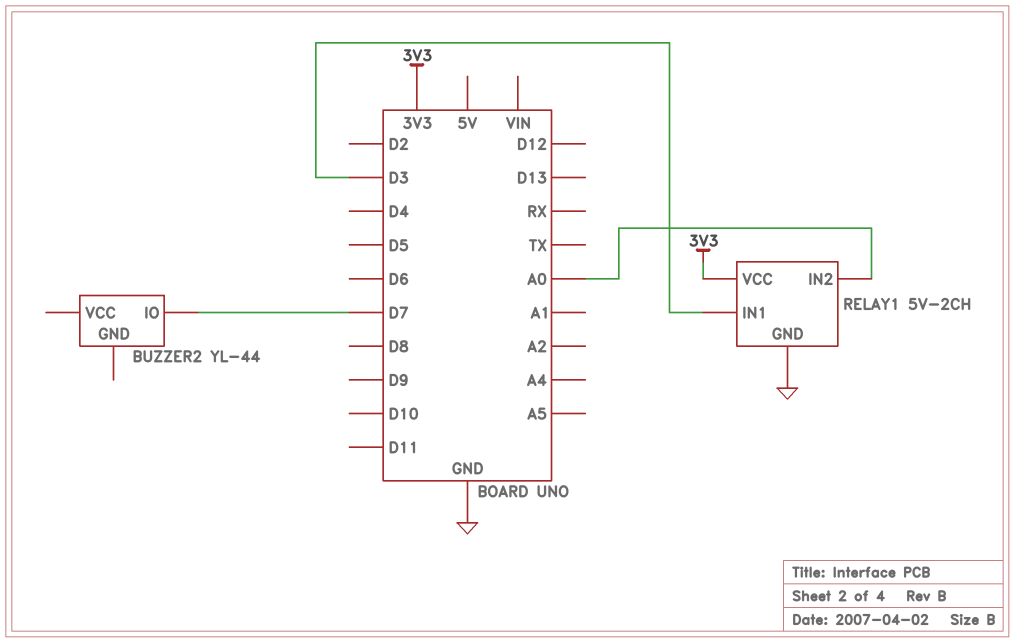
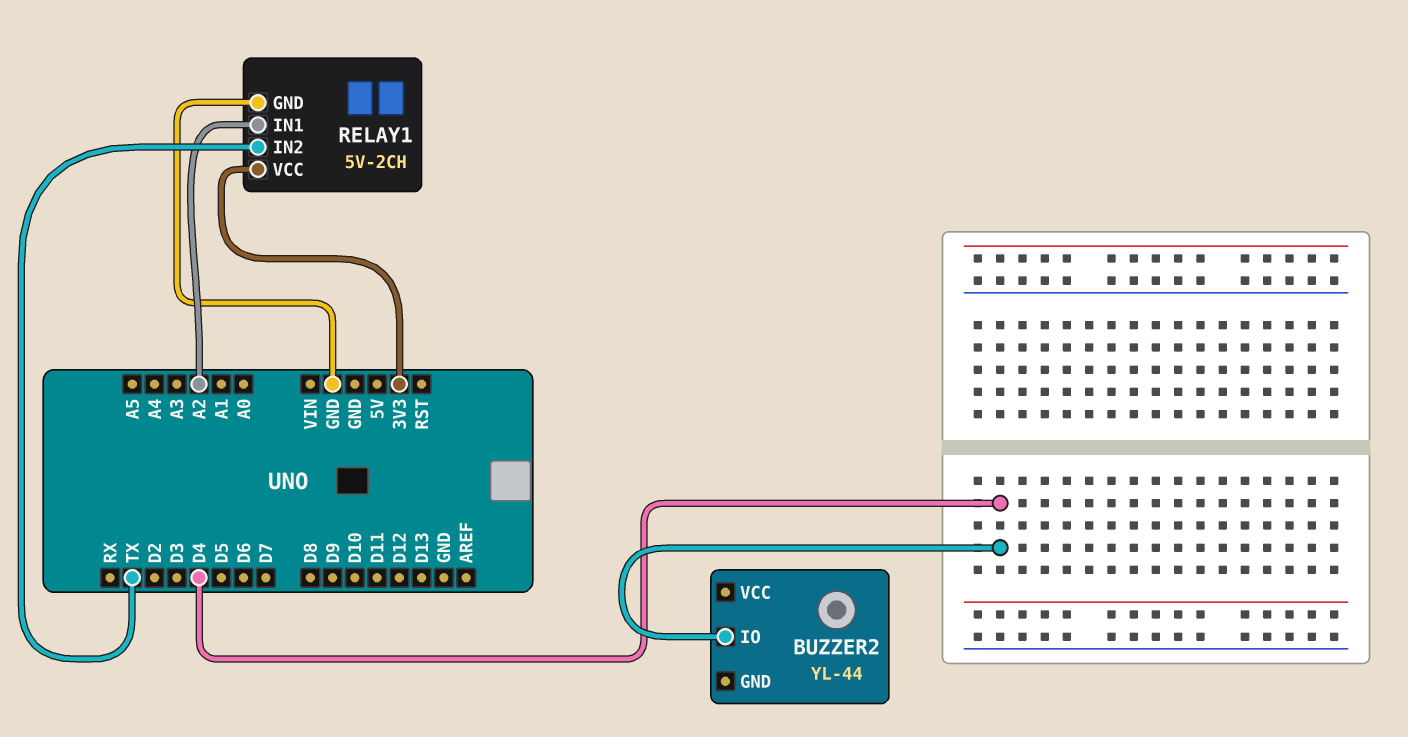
BUZZER2 pin IO: D7 -> D4
RELAY1 pin IN1: D3 -> A2
RELAY1 pin IN2: A0 -> TX

